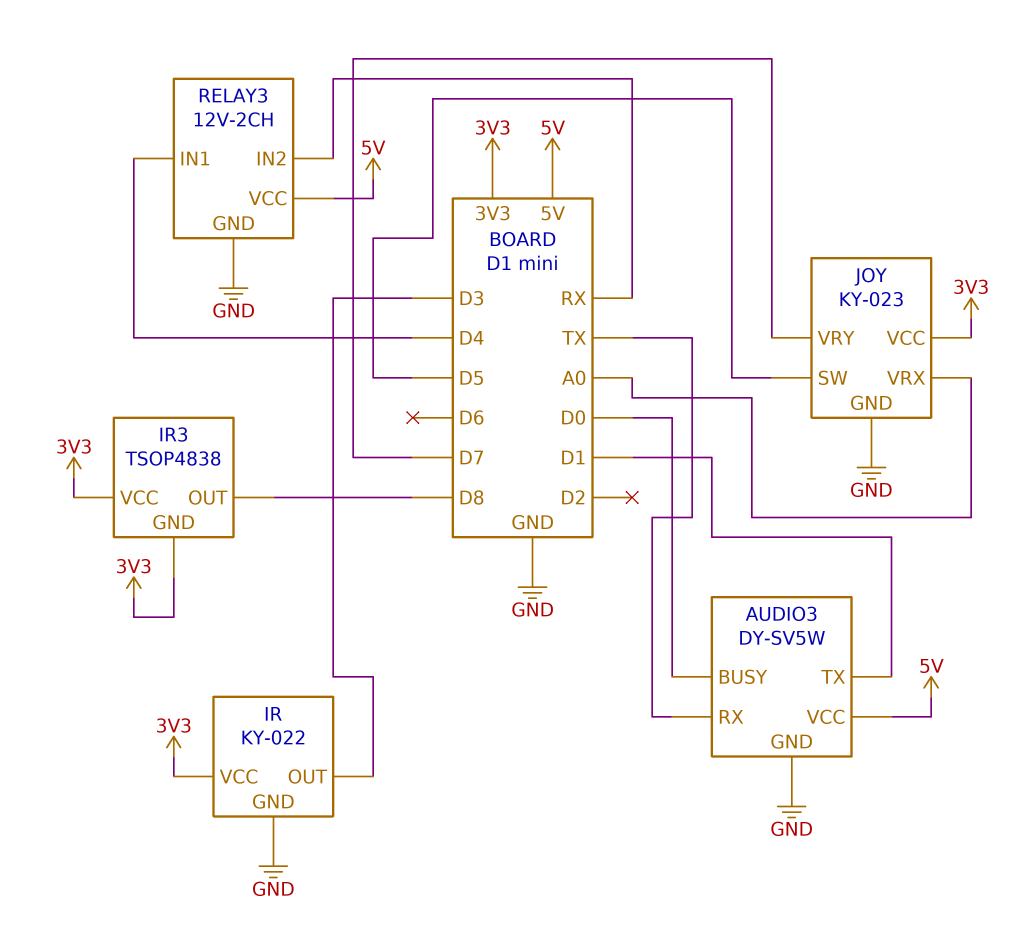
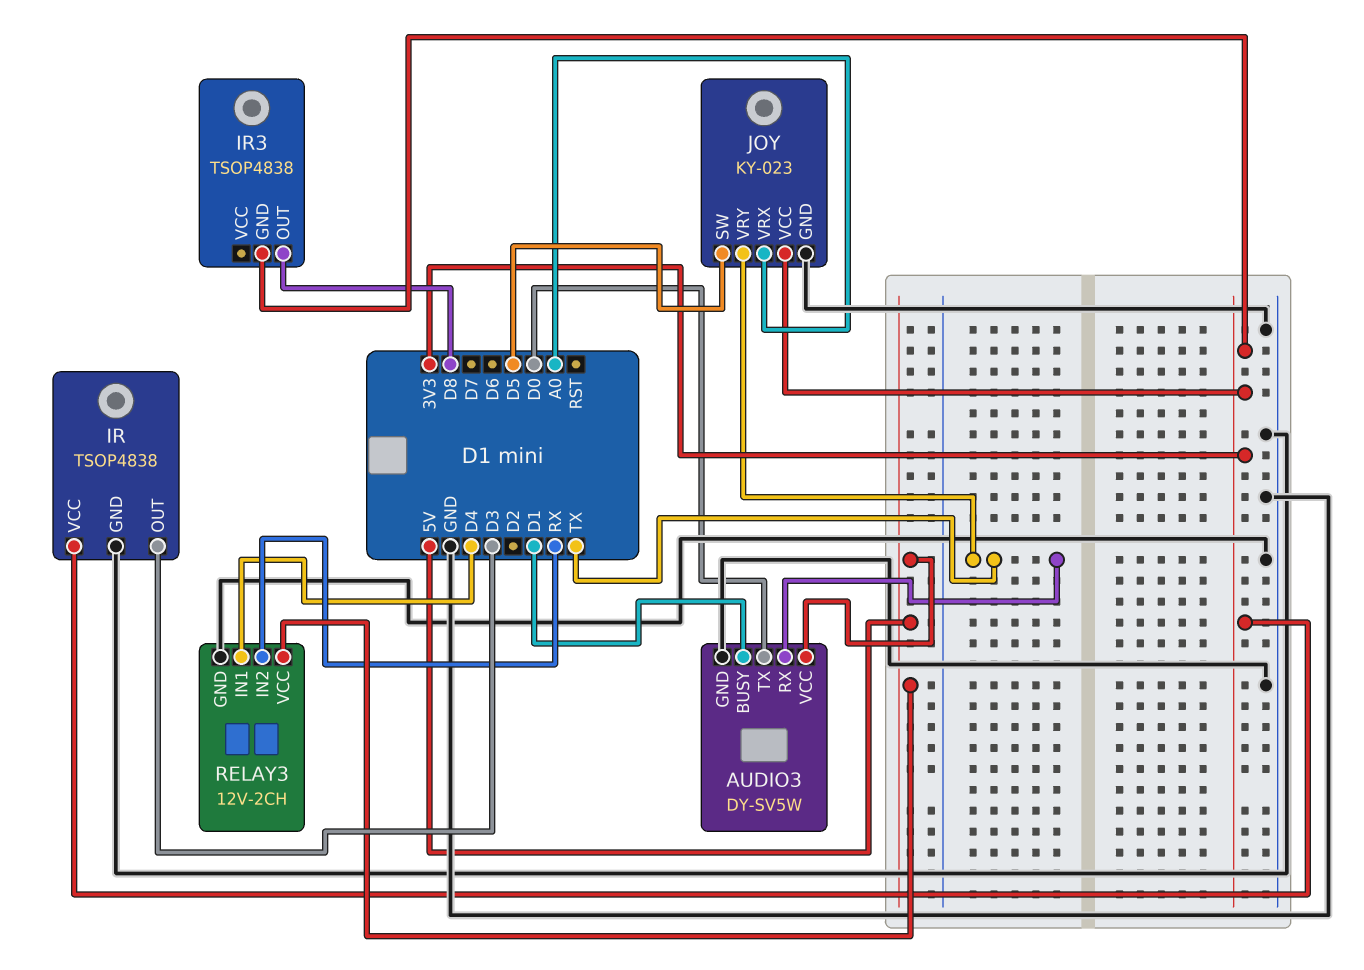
AUDIO3 pin BUSY: D0 -> D1
AUDIO3 pin TX: D1 -> D0
IR: KY-022 -> TSOP4838
IR3 pin VCC: 3V3 -> none
JOY pin VRY: D7 -> TX

